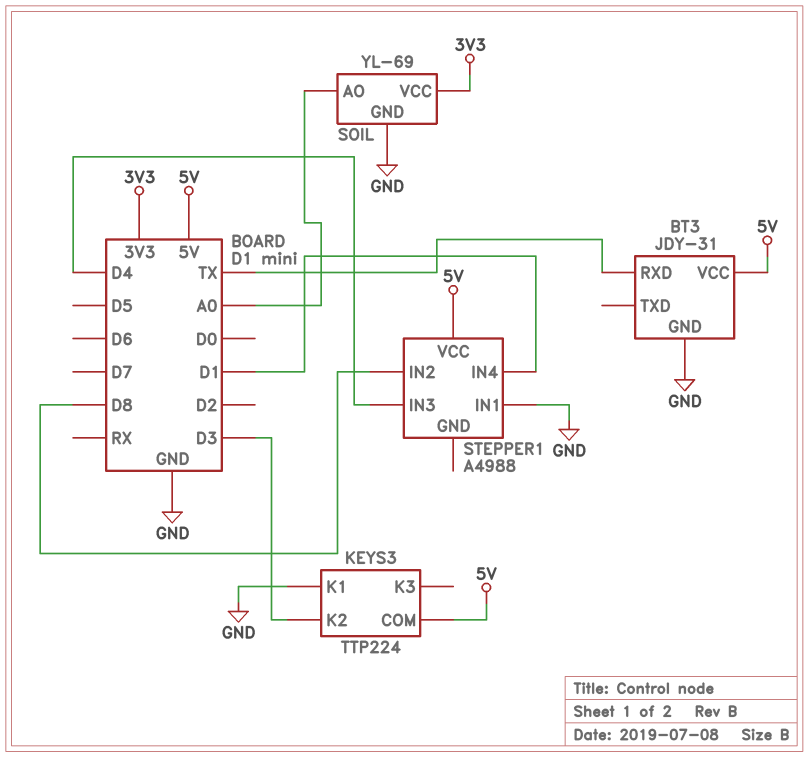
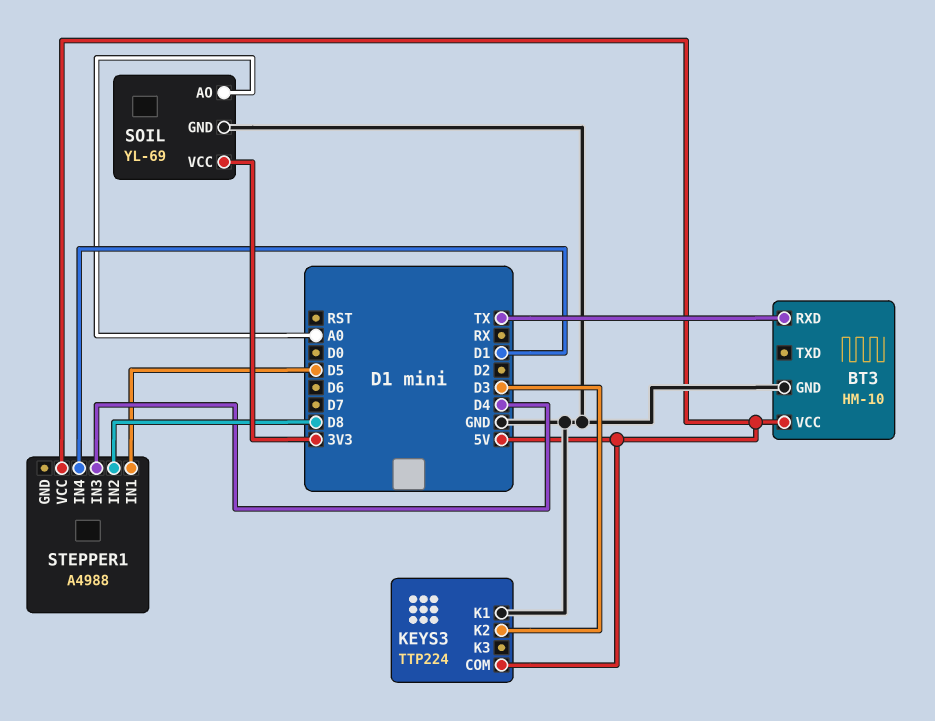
BT3: JDY-31 -> HM-10
STEPPER1 pin IN1: GND -> D5

